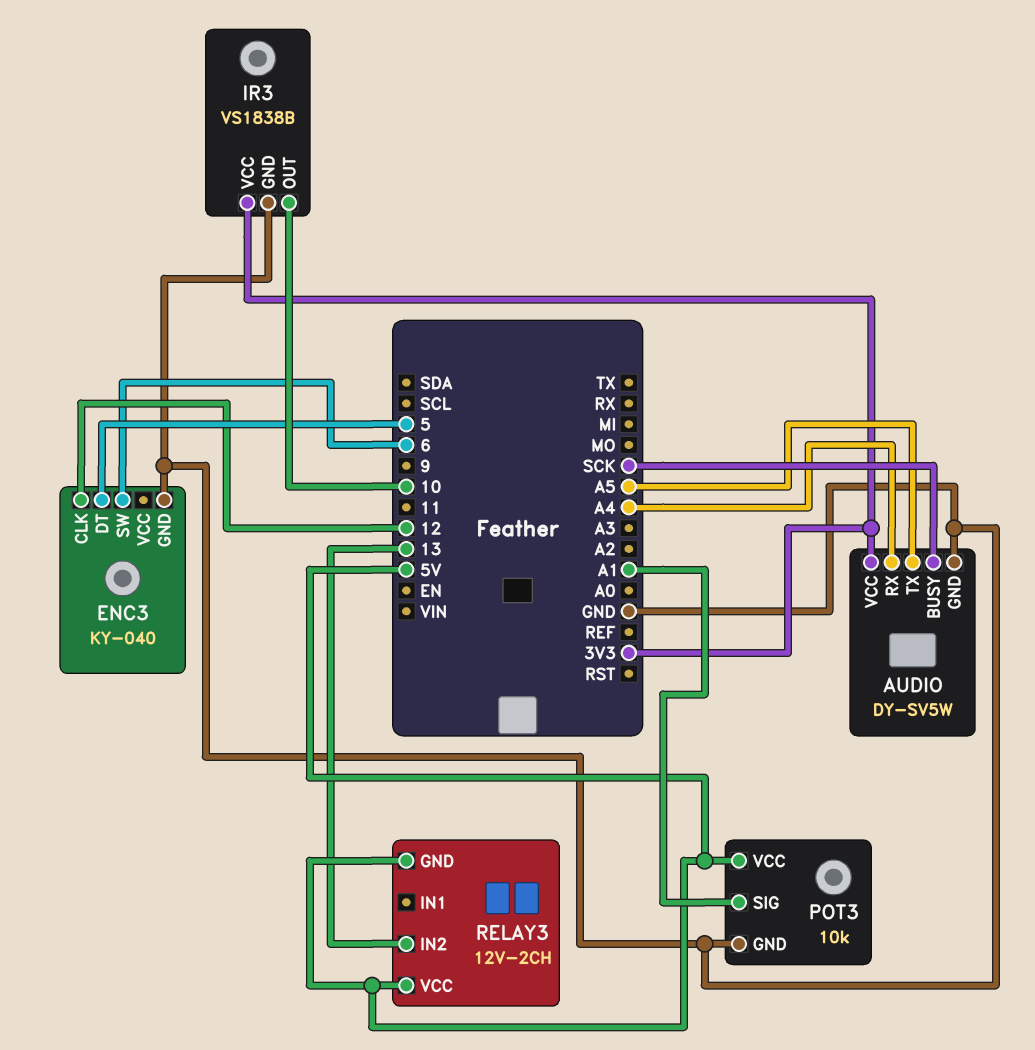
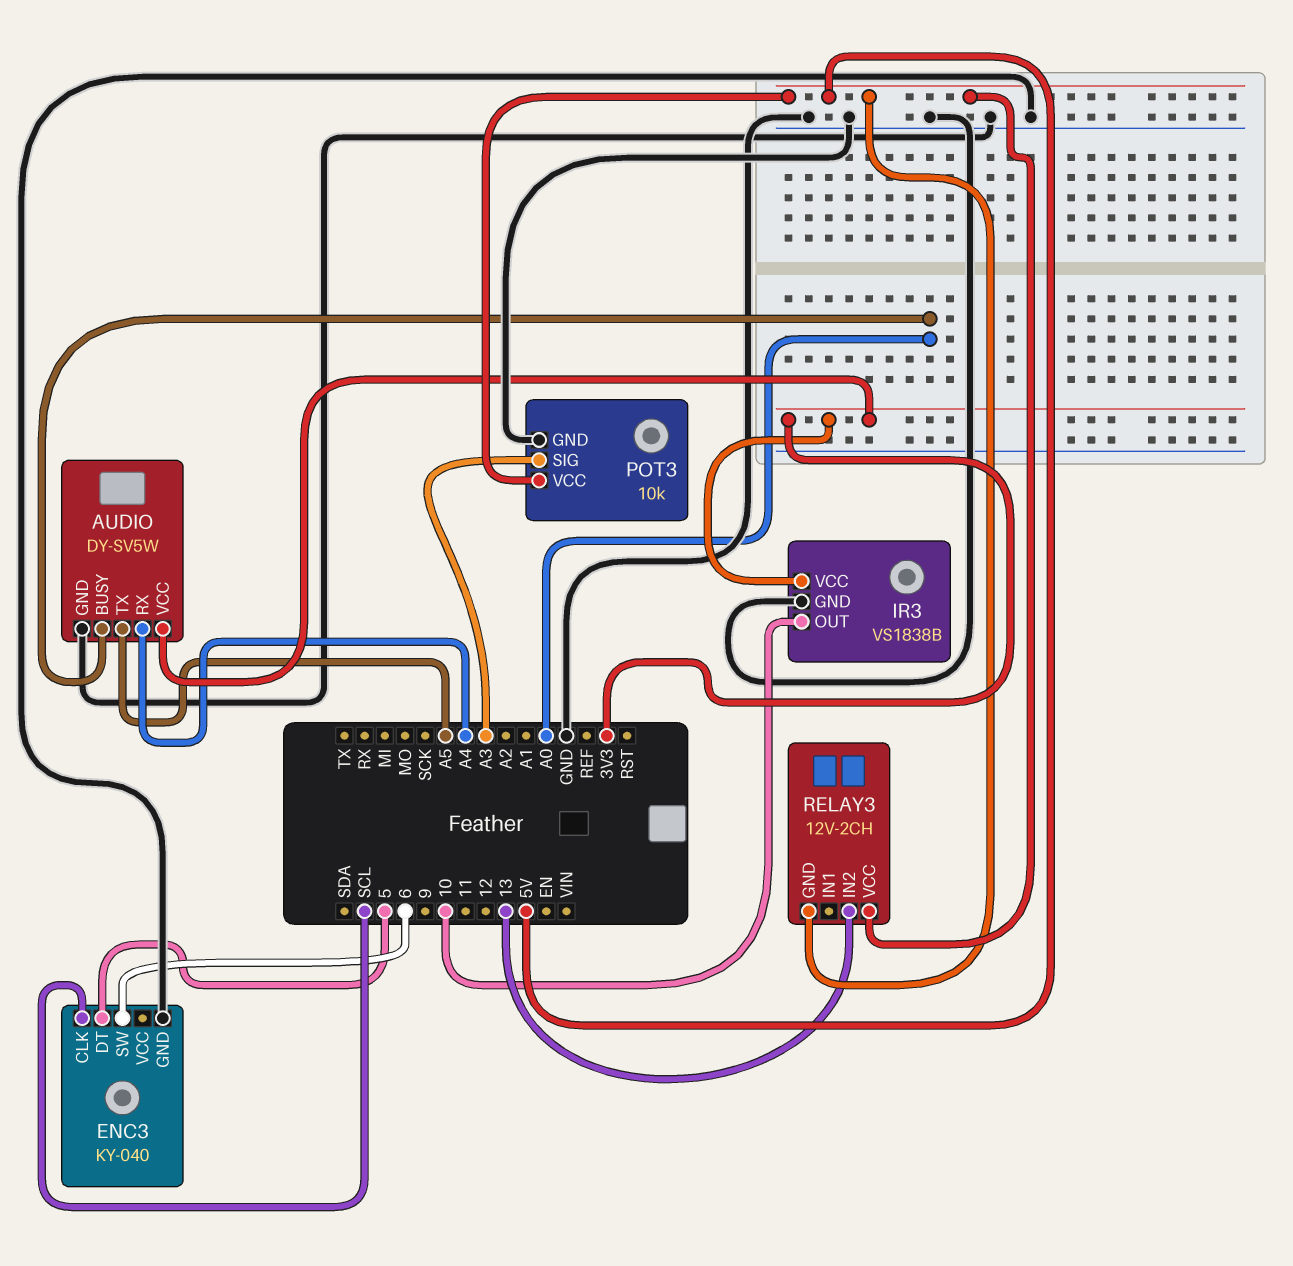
AUDIO pin BUSY: SCK -> A0
ENC3 pin CLK: 12 -> SCL
POT3 pin SIG: A1 -> A3

